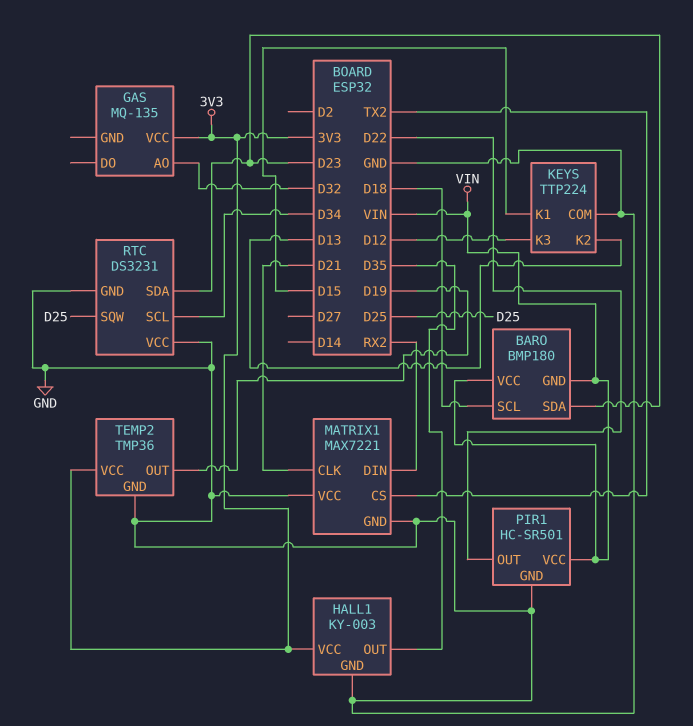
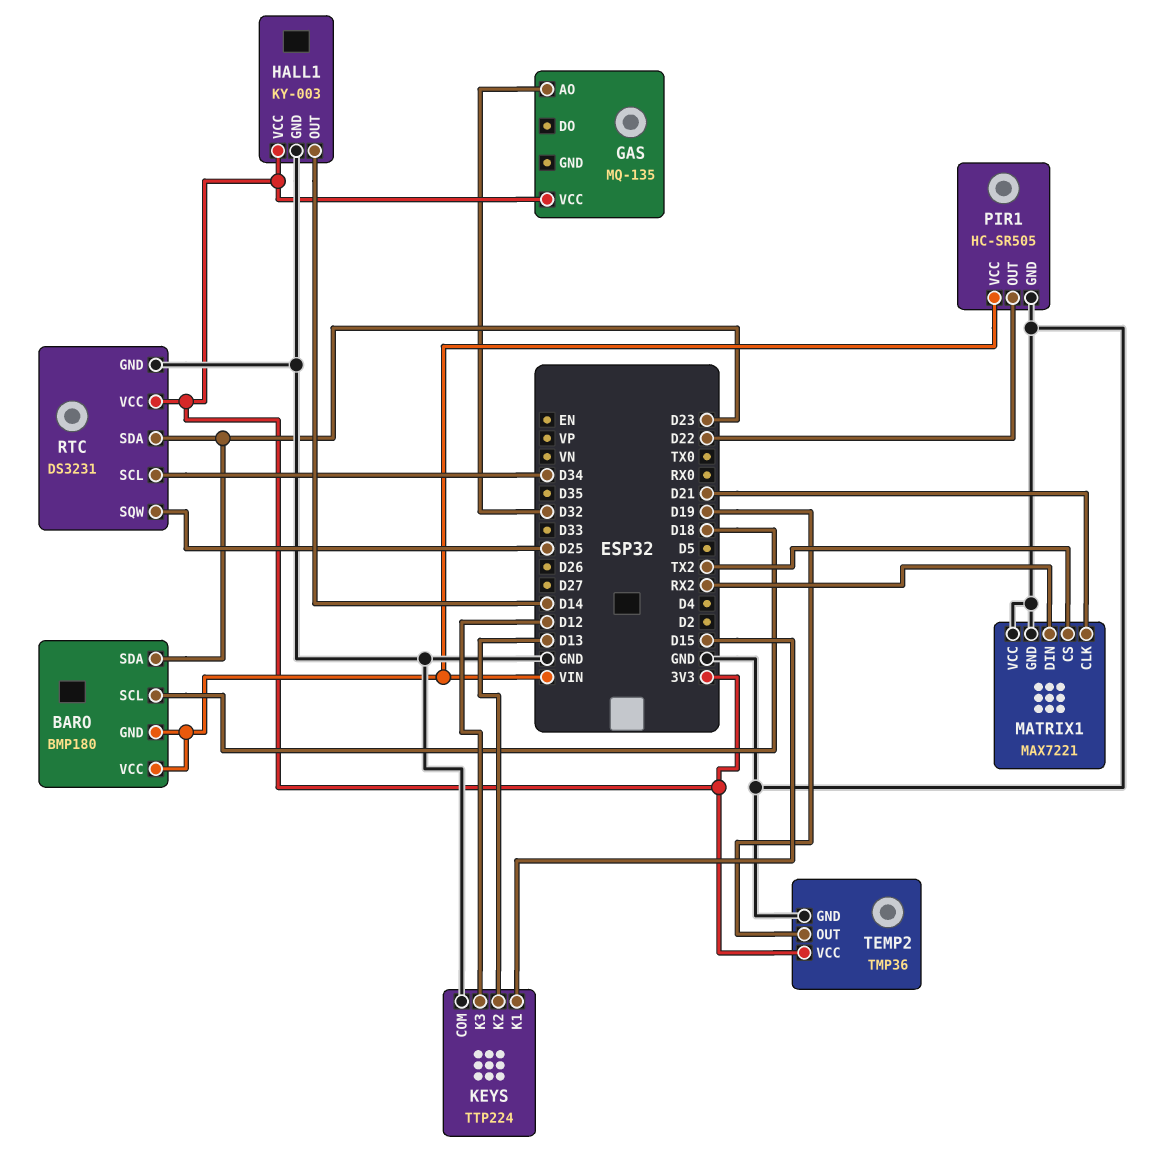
HALL1 pin OUT: D35 -> D14
PIR1: HC-SR501 -> HC-SR505
RTC pin VCC: GND -> 3V3

